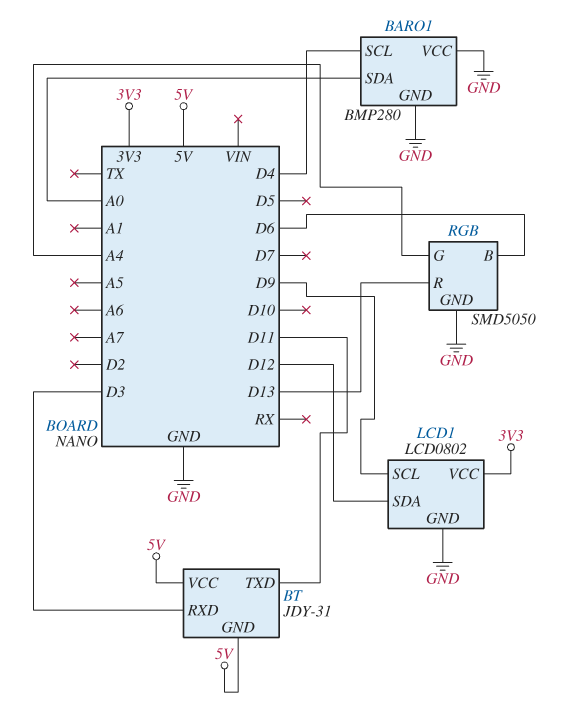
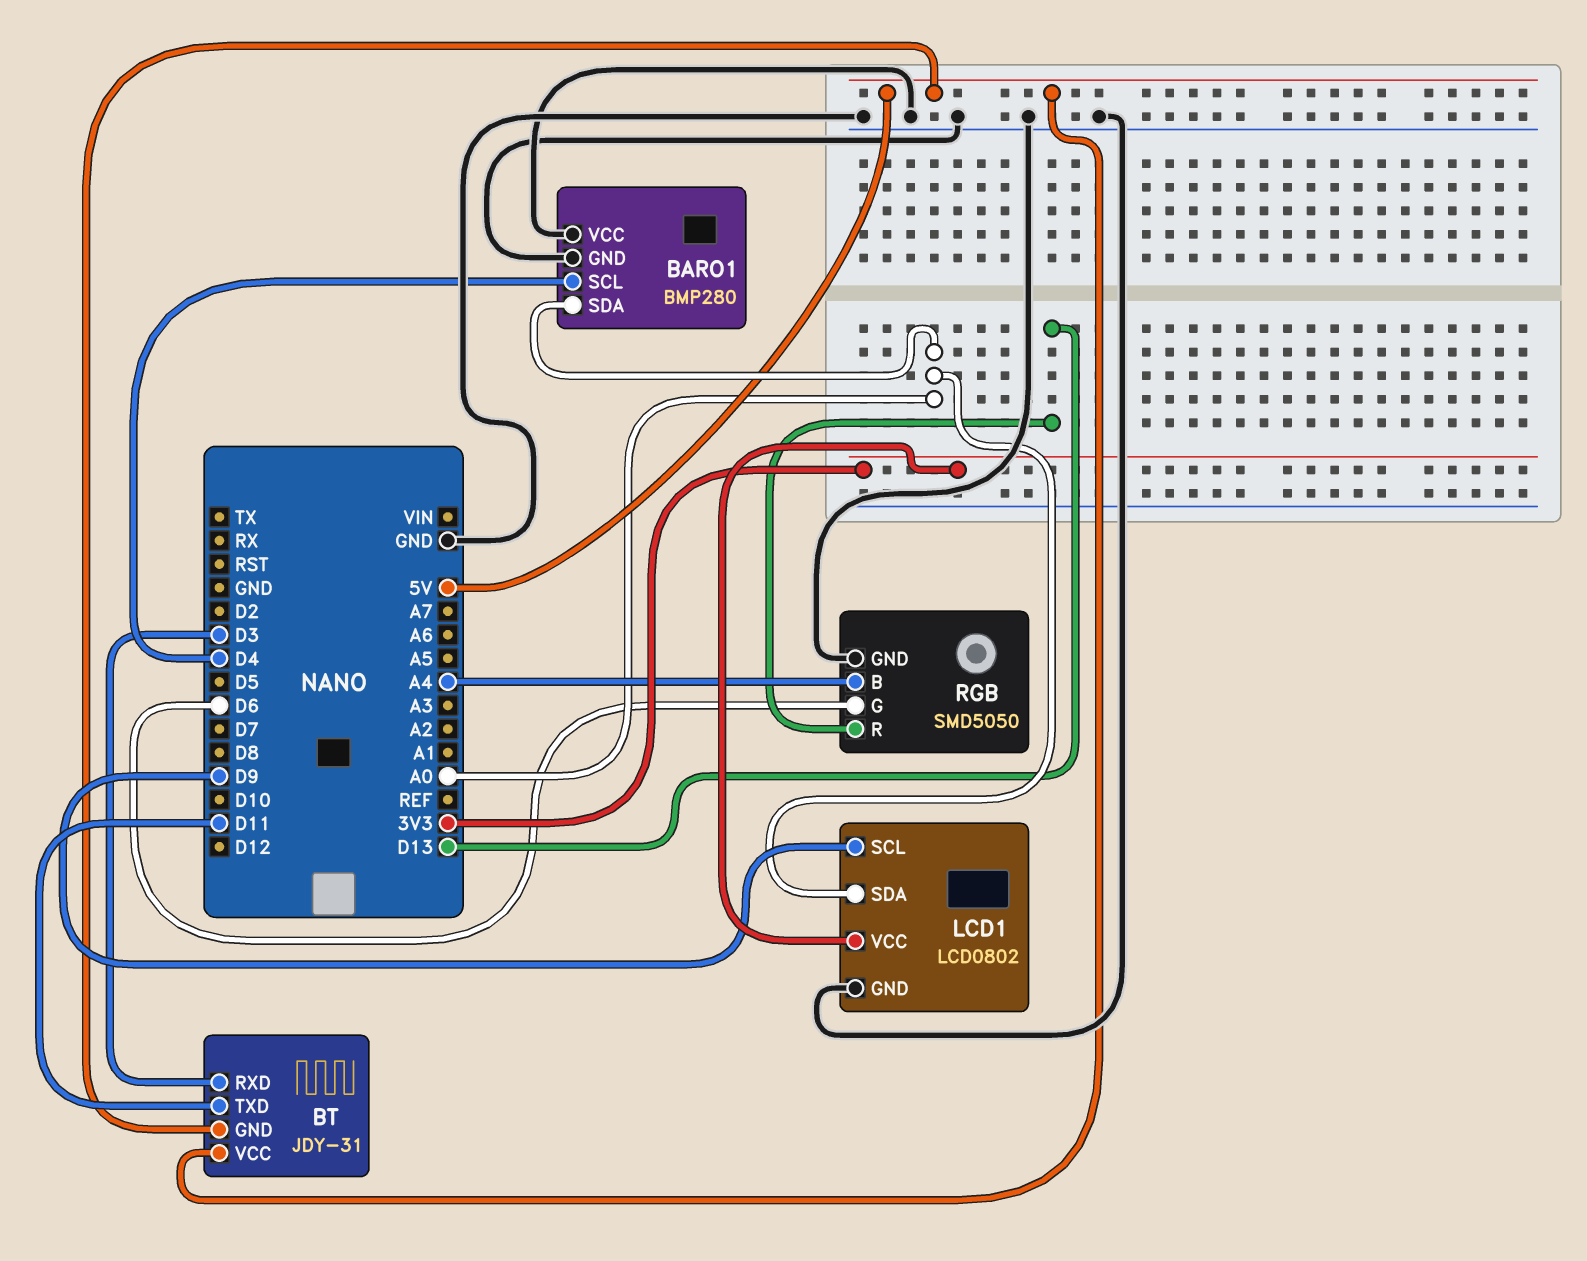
LCD1 pin SDA: D12 -> A0
RGB pin B: D6 -> A4
RGB pin G: A4 -> D6

